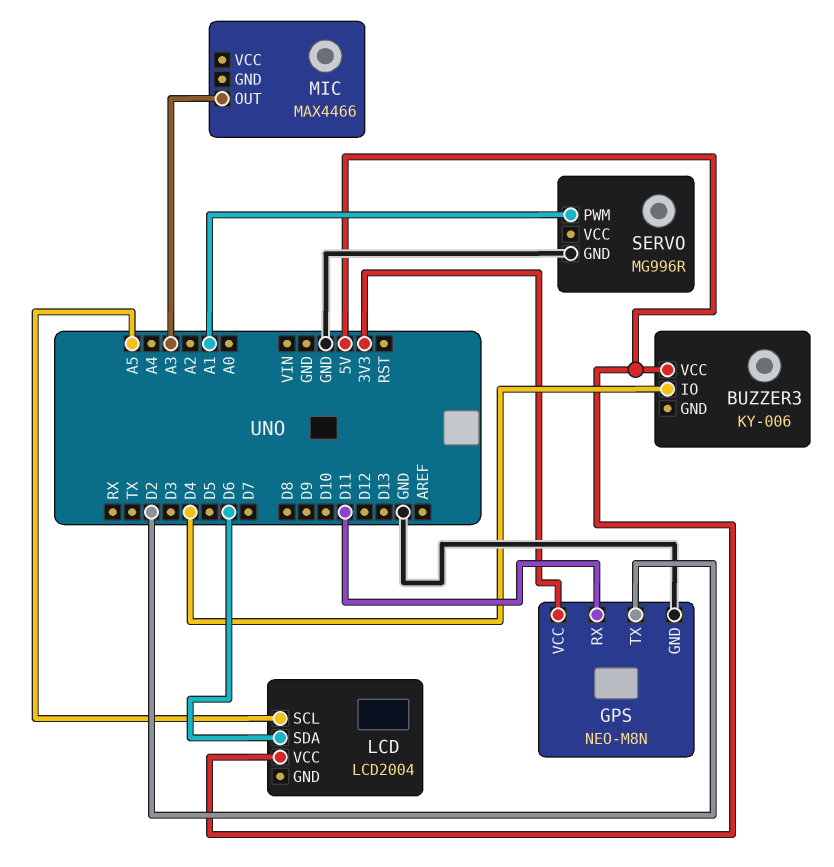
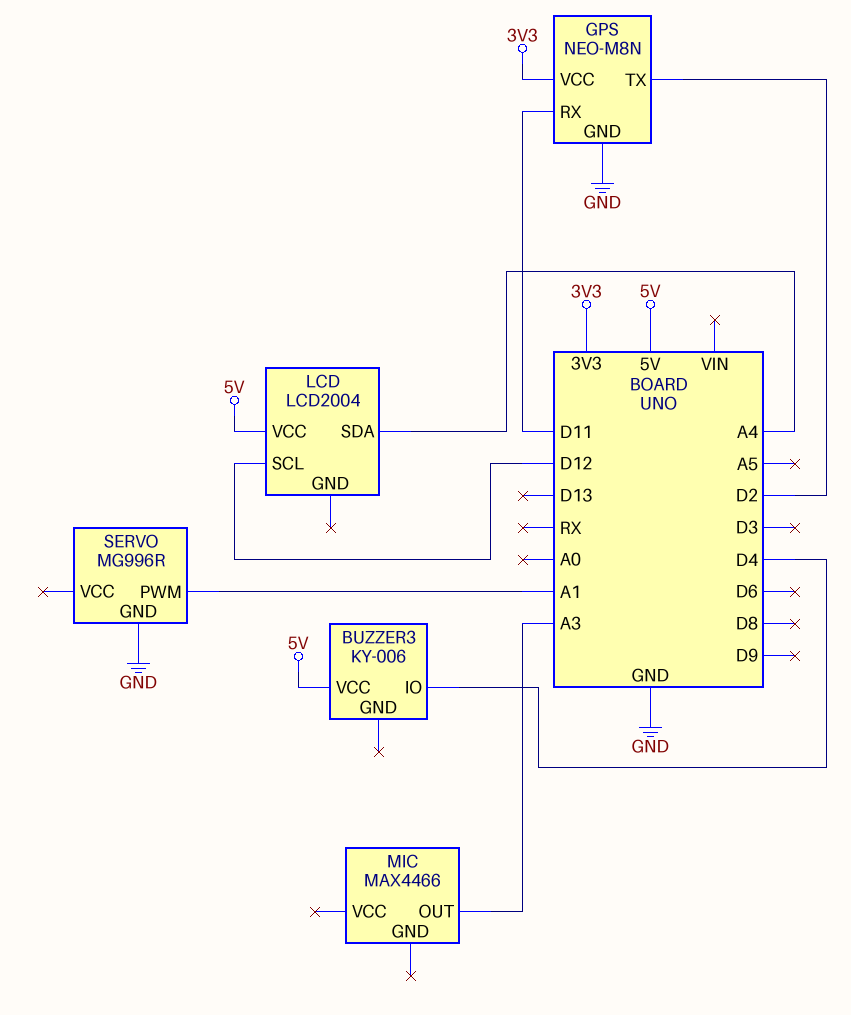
LCD pin SCL: A5 -> D12
LCD pin SDA: D6 -> A4

